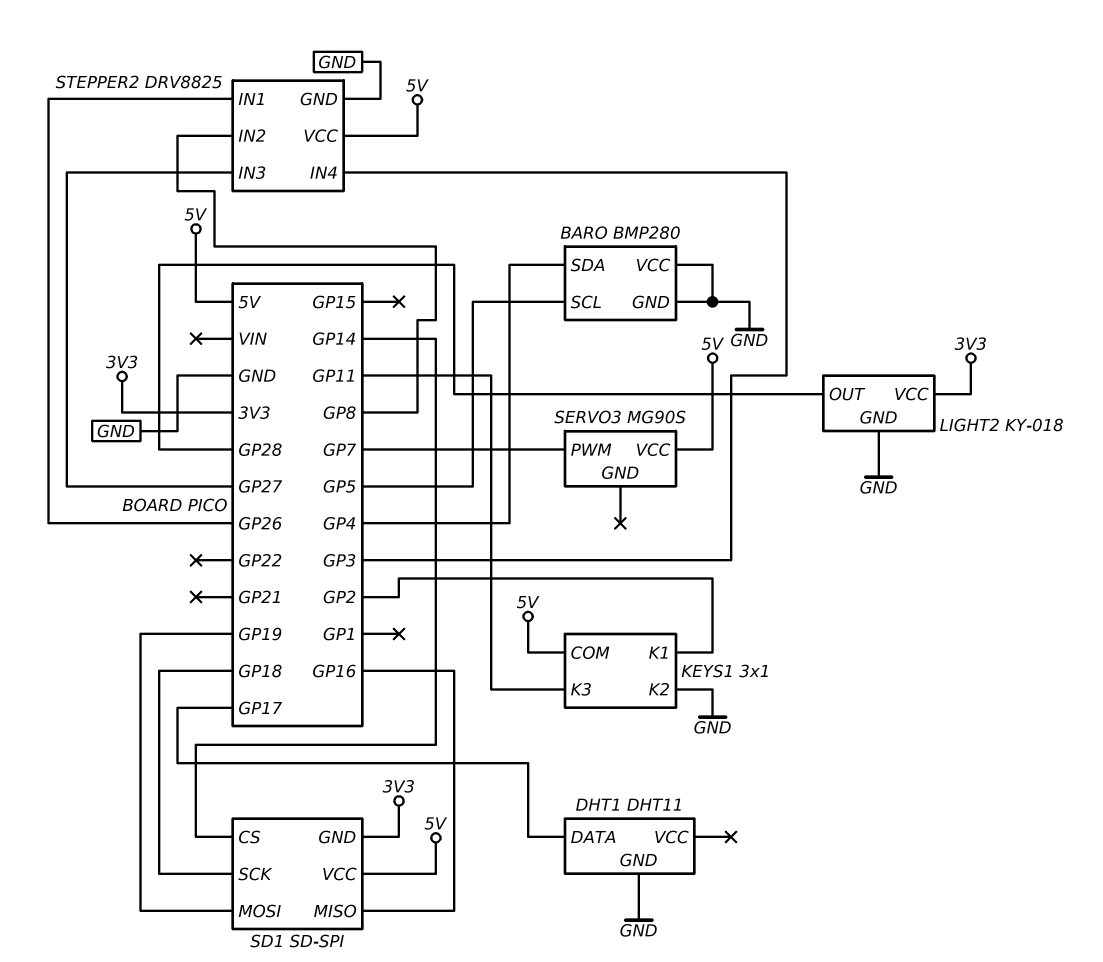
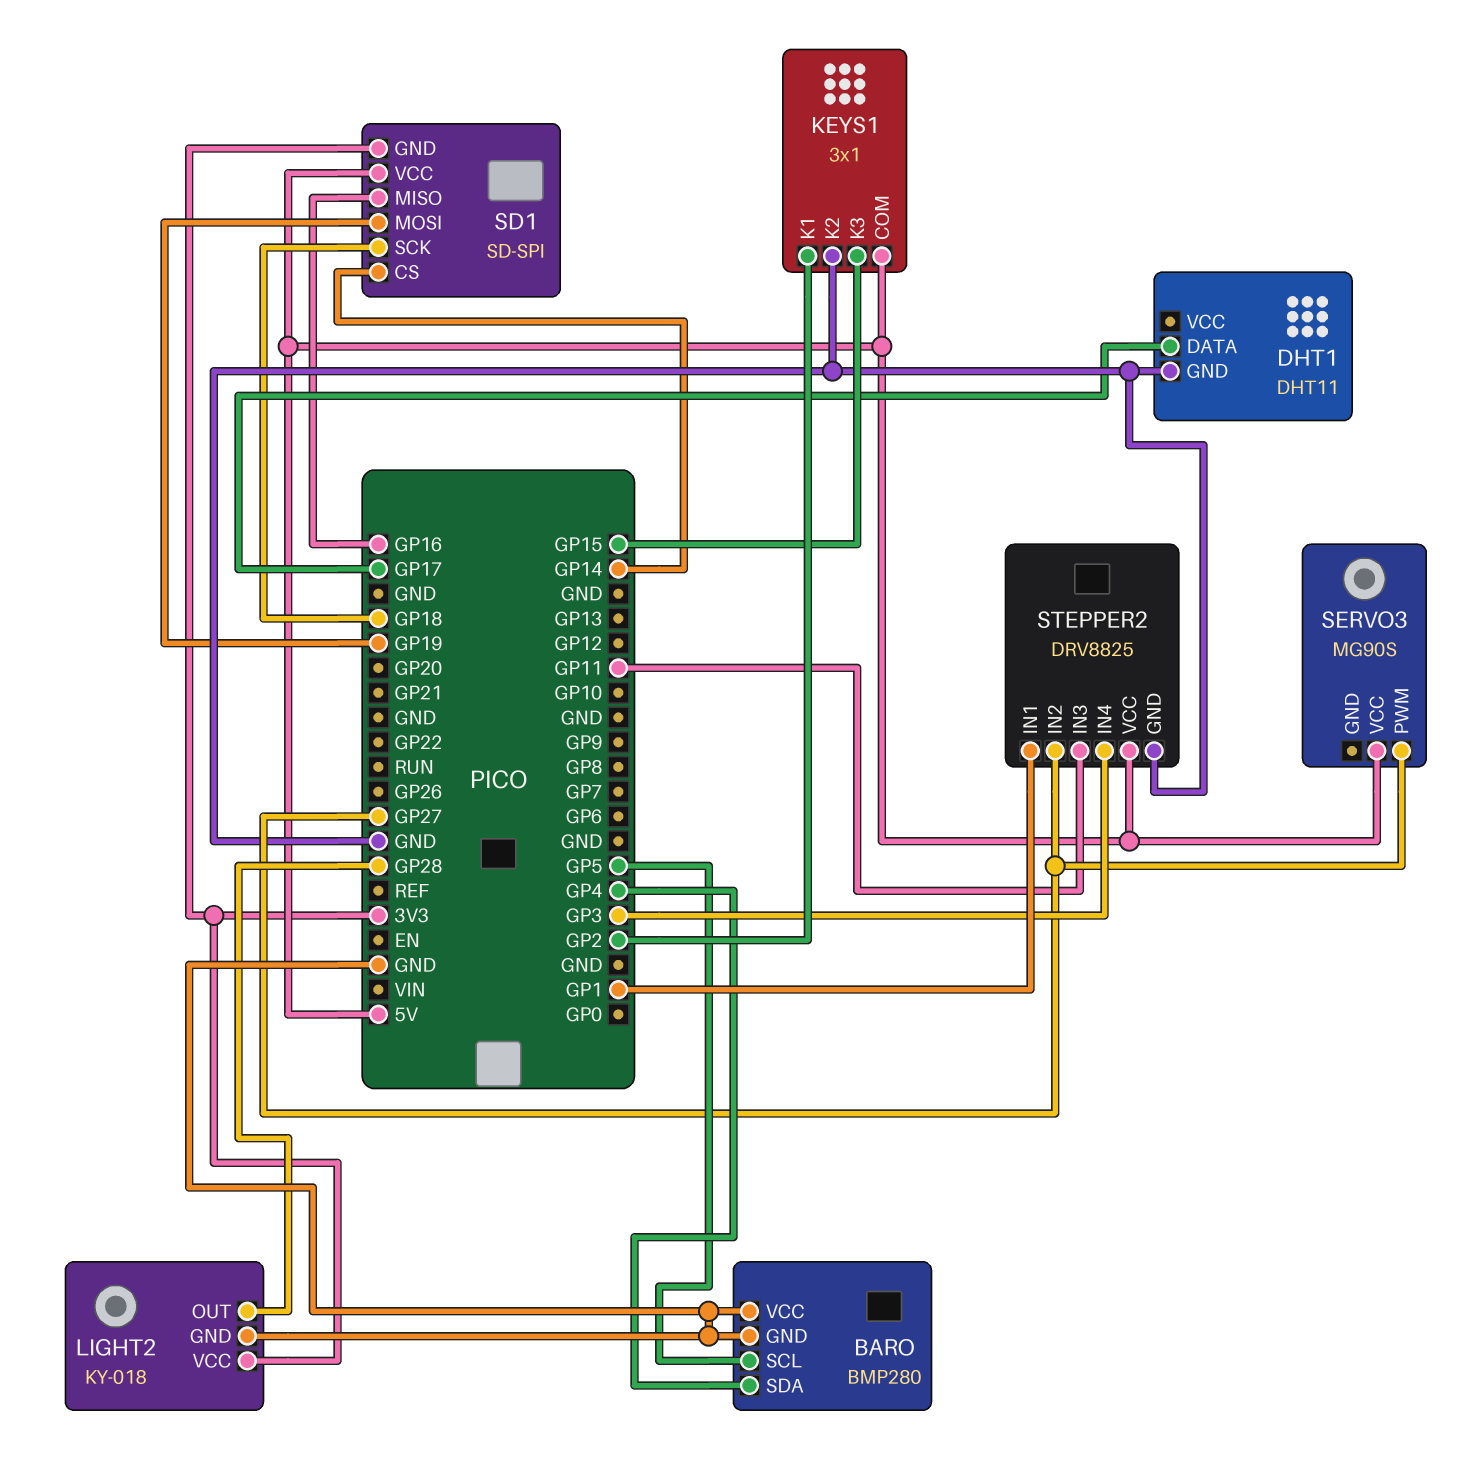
KEYS1 pin K3: GP11 -> GP15
SERVO3 pin PWM: GP7 -> GP27
STEPPER2 pin IN1: GP26 -> GP1
STEPPER2 pin IN2: GP8 -> GP27
STEPPER2 pin IN3: GP27 -> GP11

